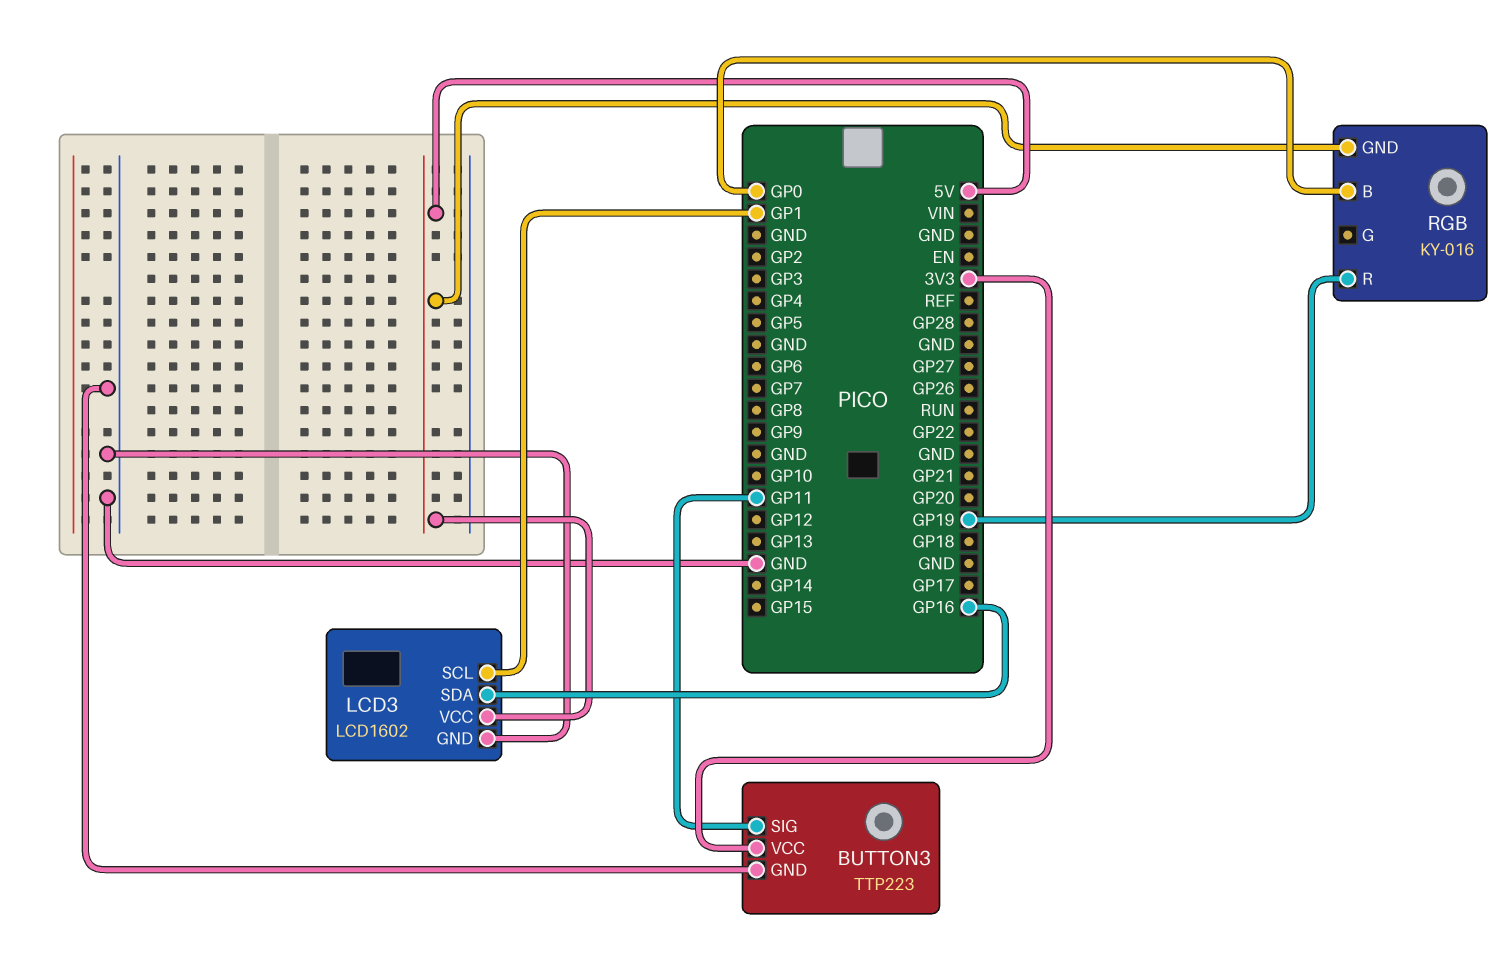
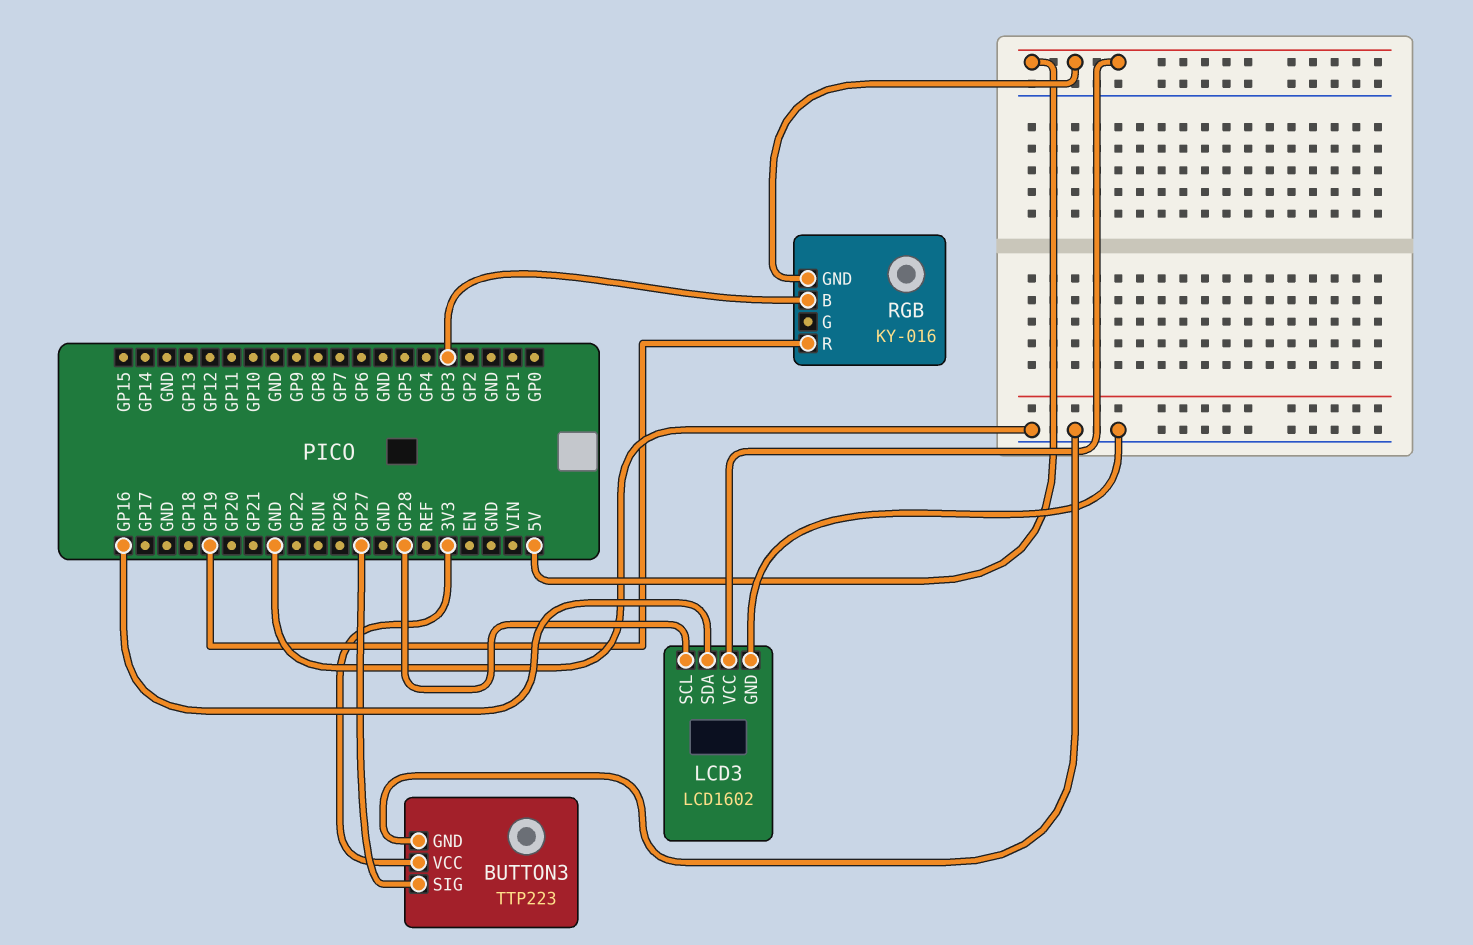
BUTTON3 pin SIG: GP11 -> GP27
LCD3 pin SCL: GP1 -> GP28
RGB pin B: GP0 -> GP3

